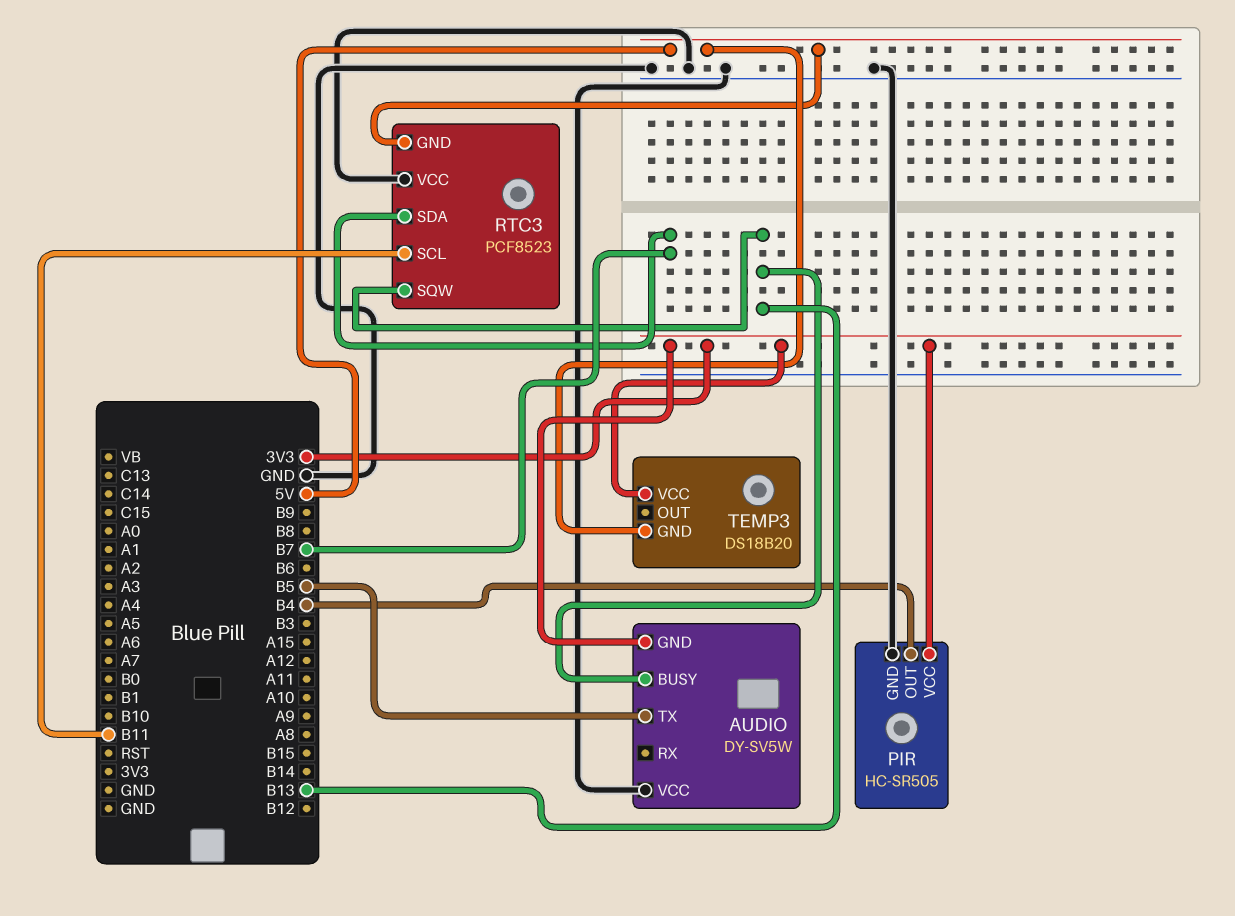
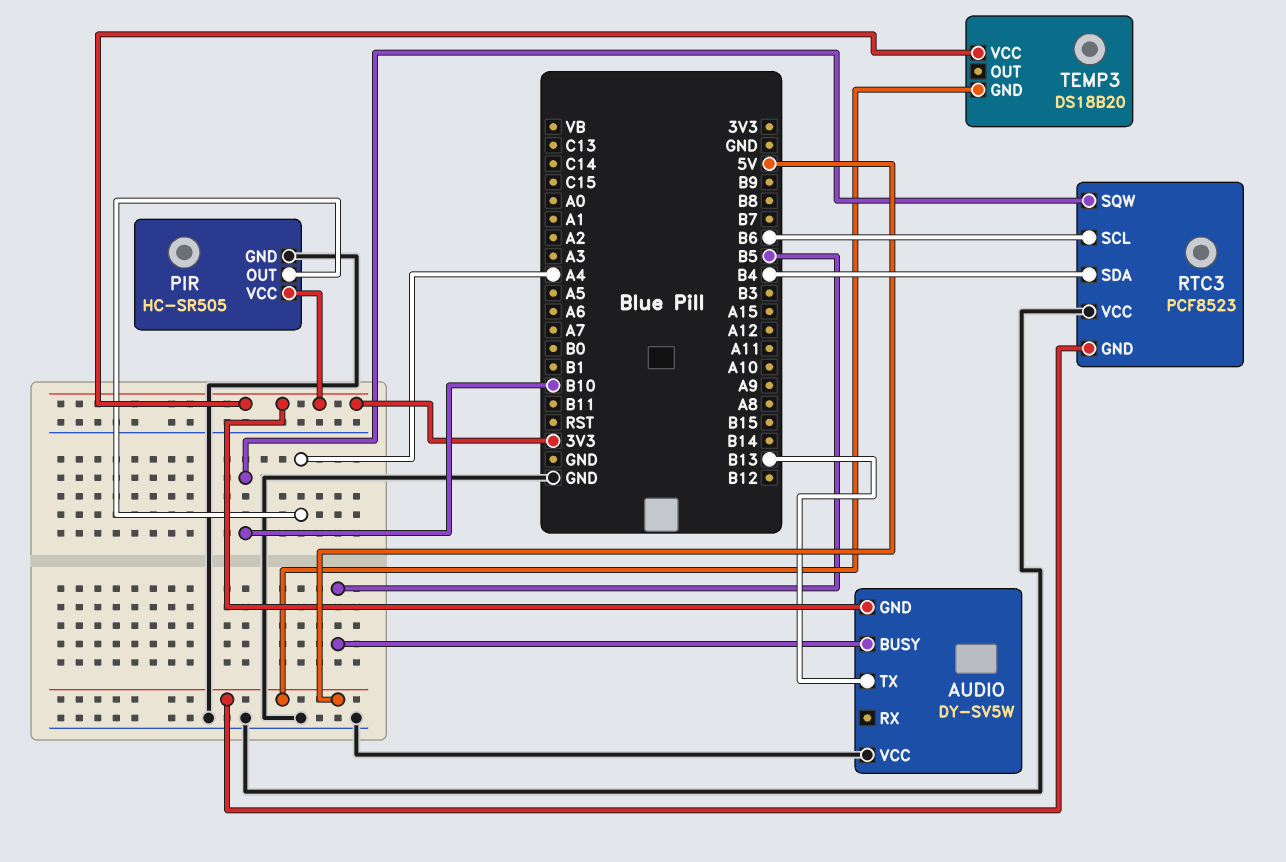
AUDIO pin BUSY: B13 -> B5
AUDIO pin TX: B5 -> B13
PIR pin OUT: B4 -> A4
RTC3 pin SCL: B11 -> B6
RTC3 pin SDA: B7 -> B4
RTC3 pin SQW: B13 -> B10

